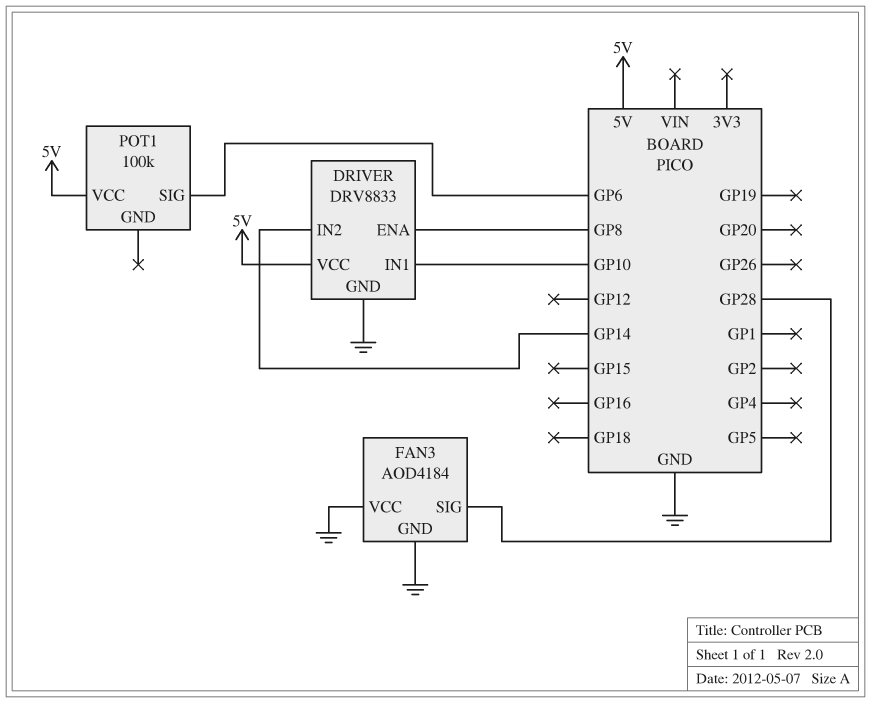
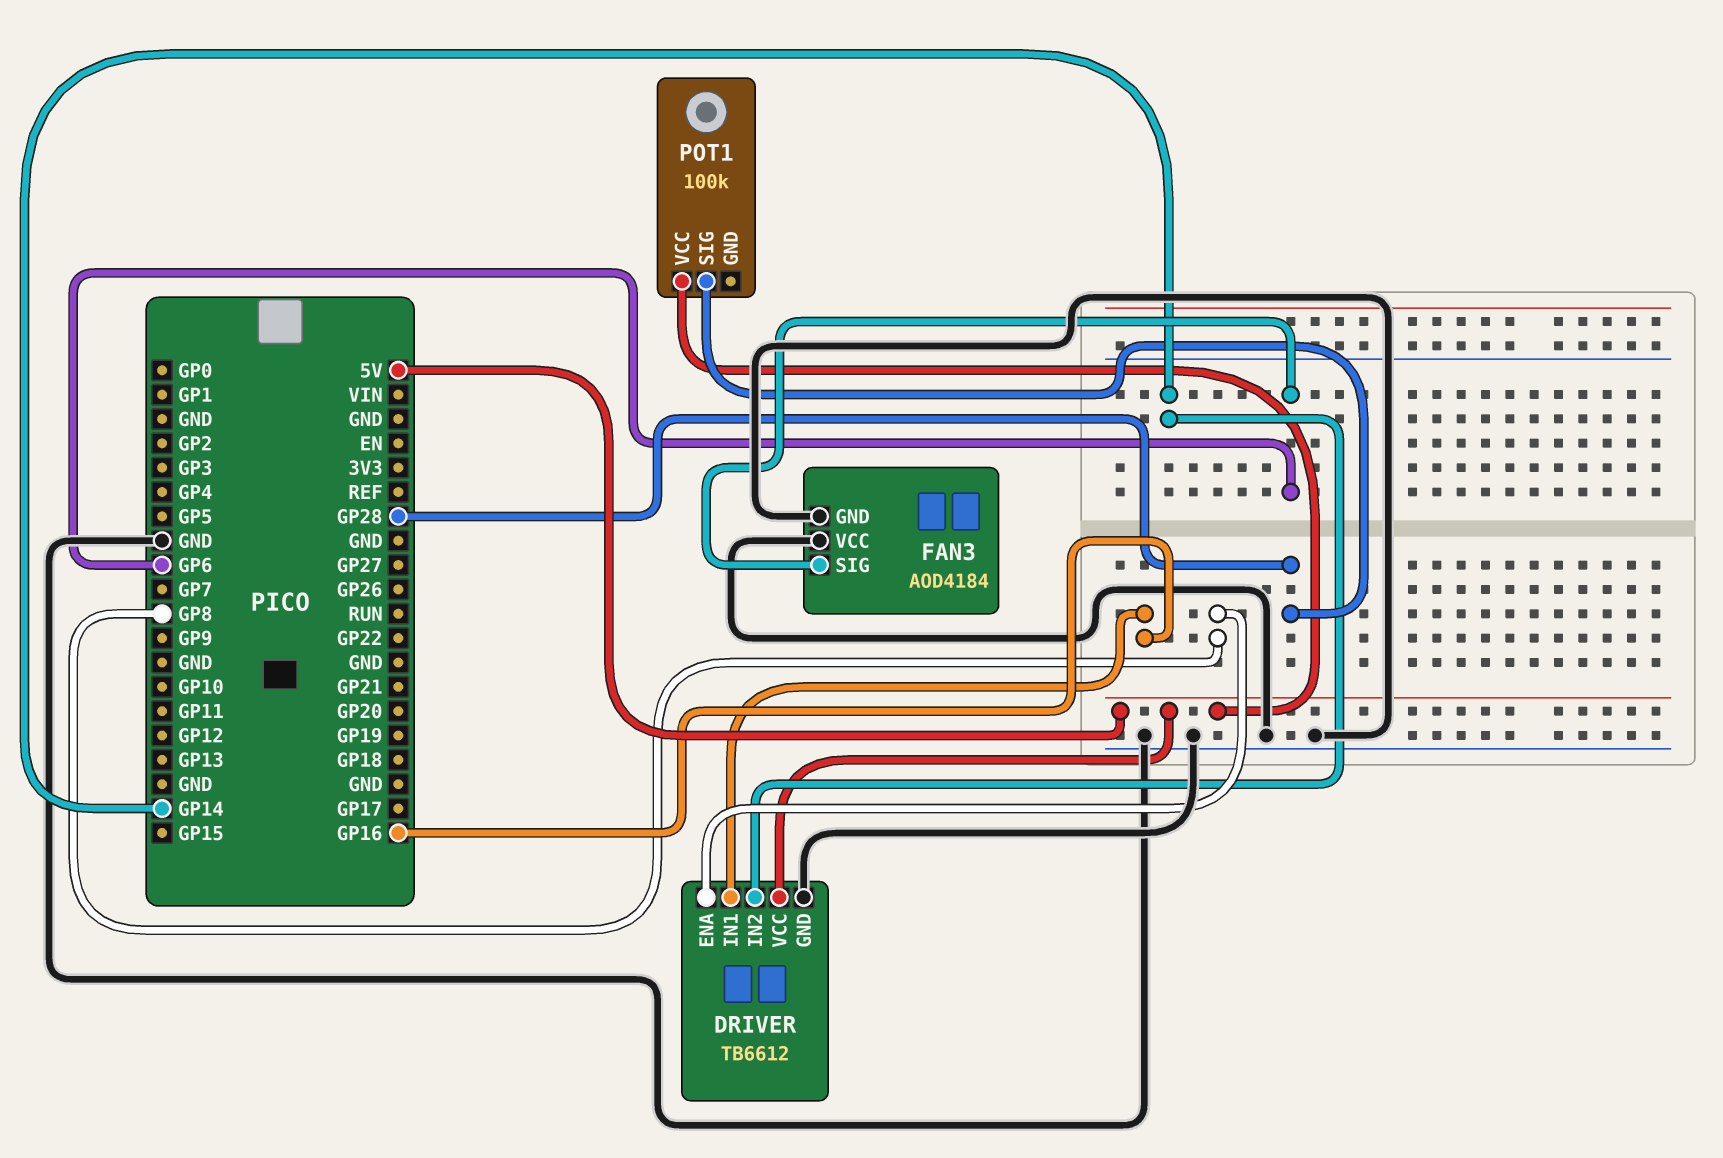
DRIVER: DRV8833 -> TB6612
DRIVER pin IN1: GP10 -> GP16
FAN3 pin SIG: GP28 -> GP6
POT1 pin SIG: GP6 -> GP28

